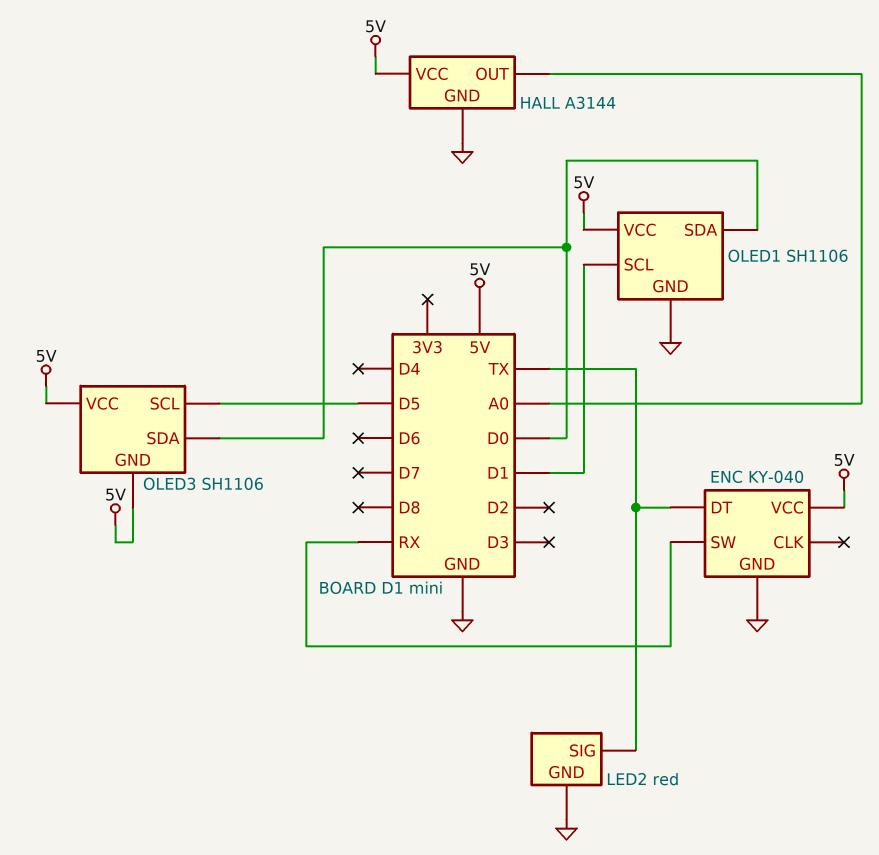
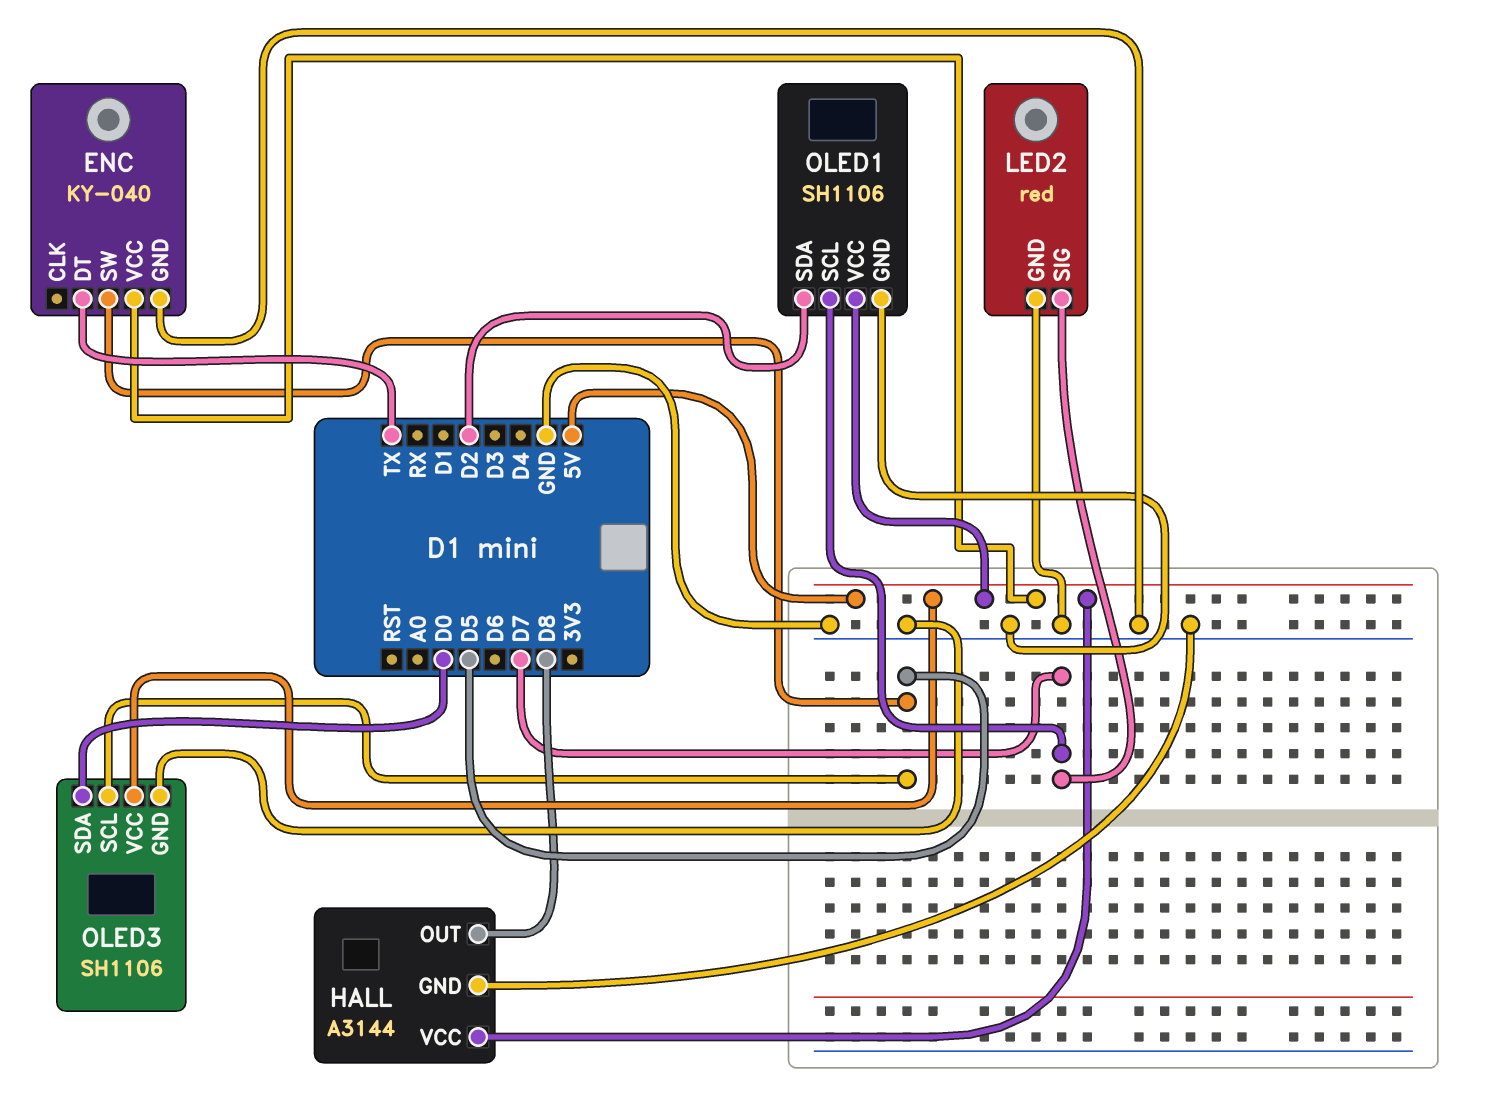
ENC pin SW: RX -> D5
HALL pin OUT: A0 -> D8
LED2 pin SIG: TX -> D7
OLED1 pin SCL: D1 -> D7
OLED1 pin SDA: D0 -> D2
OLED3 pin GND: 5V -> GND

